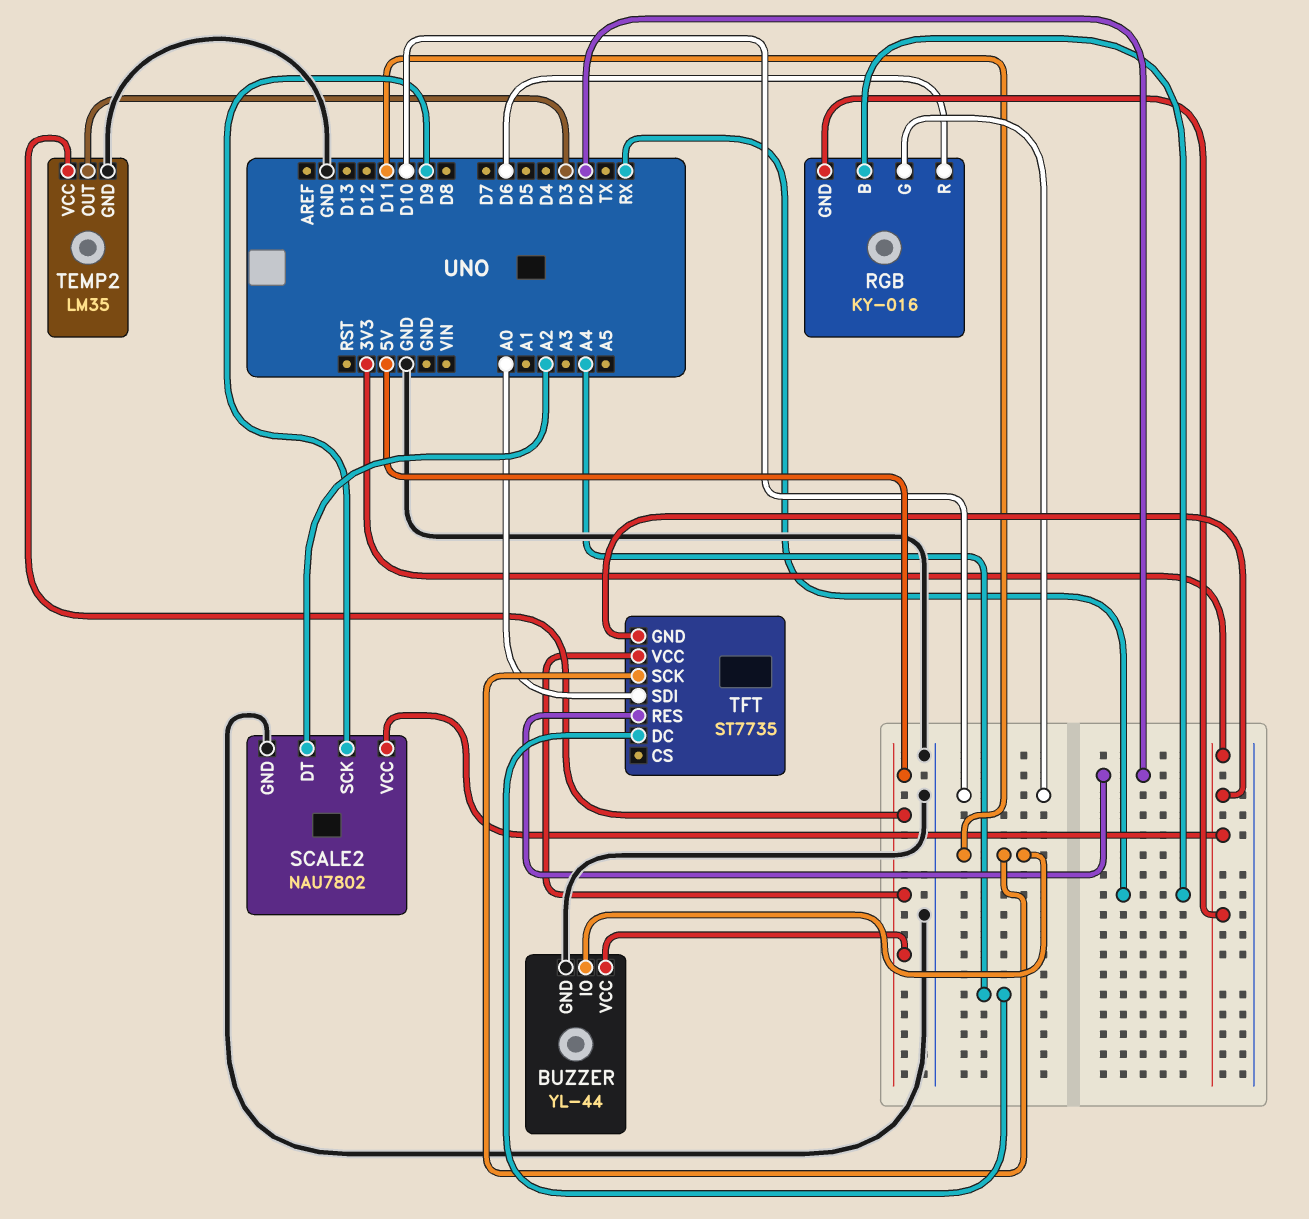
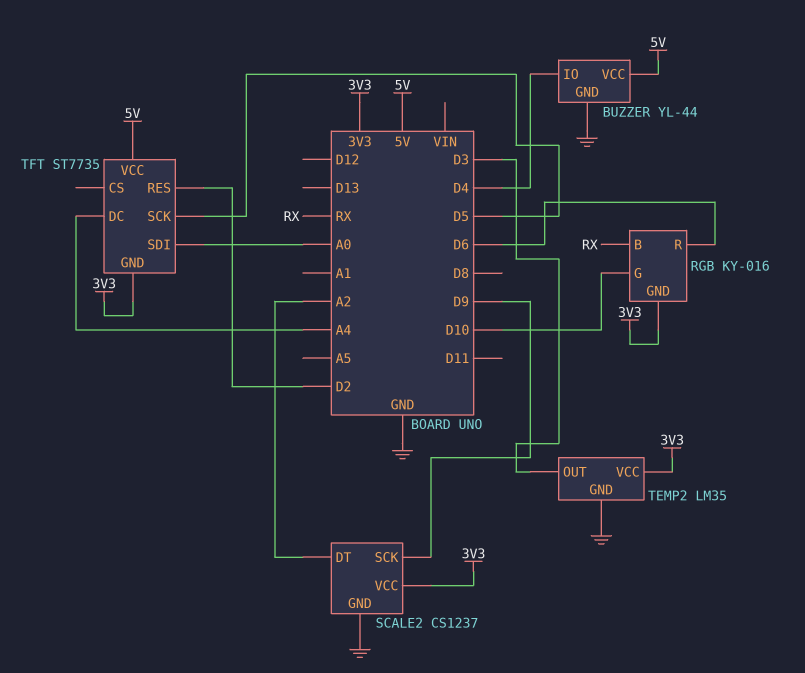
BUZZER pin IO: D11 -> D4
SCALE2: NAU7802 -> CS1237
TEMP2 pin VCC: 5V -> 3V3
TFT pin SCK: D11 -> D5

